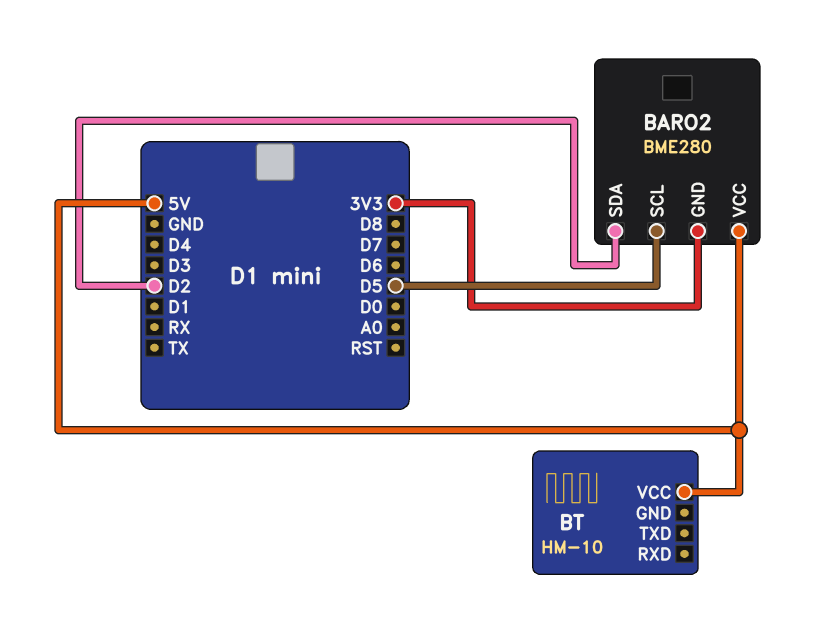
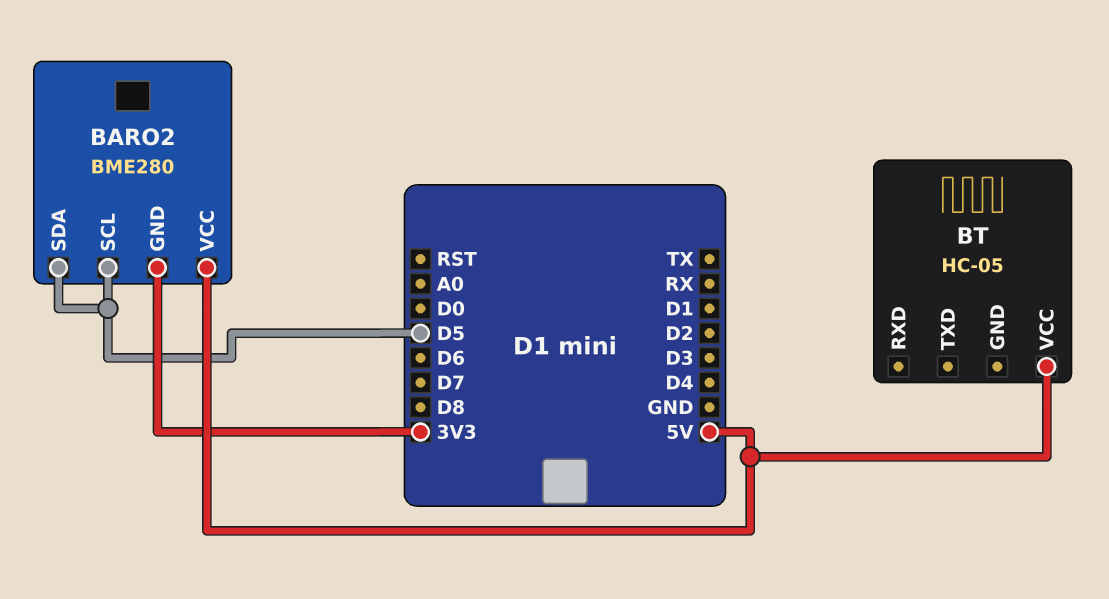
BARO2 pin SDA: D2 -> D5
BT: HM-10 -> HC-05

